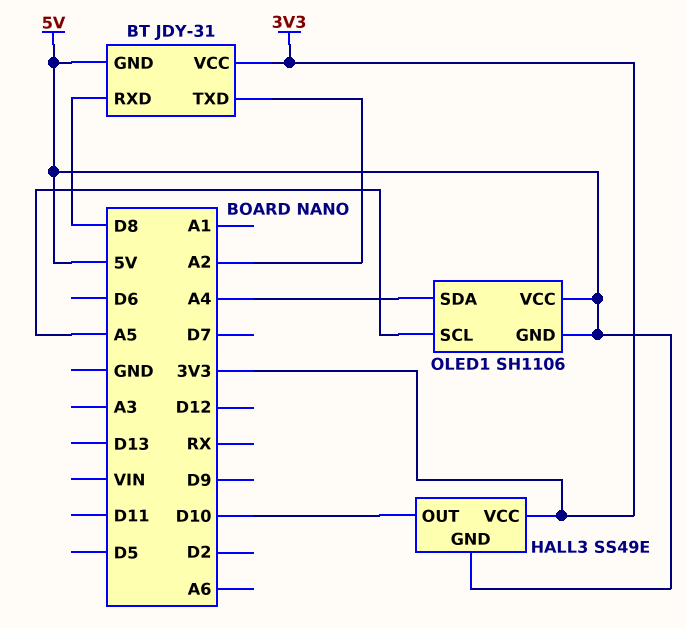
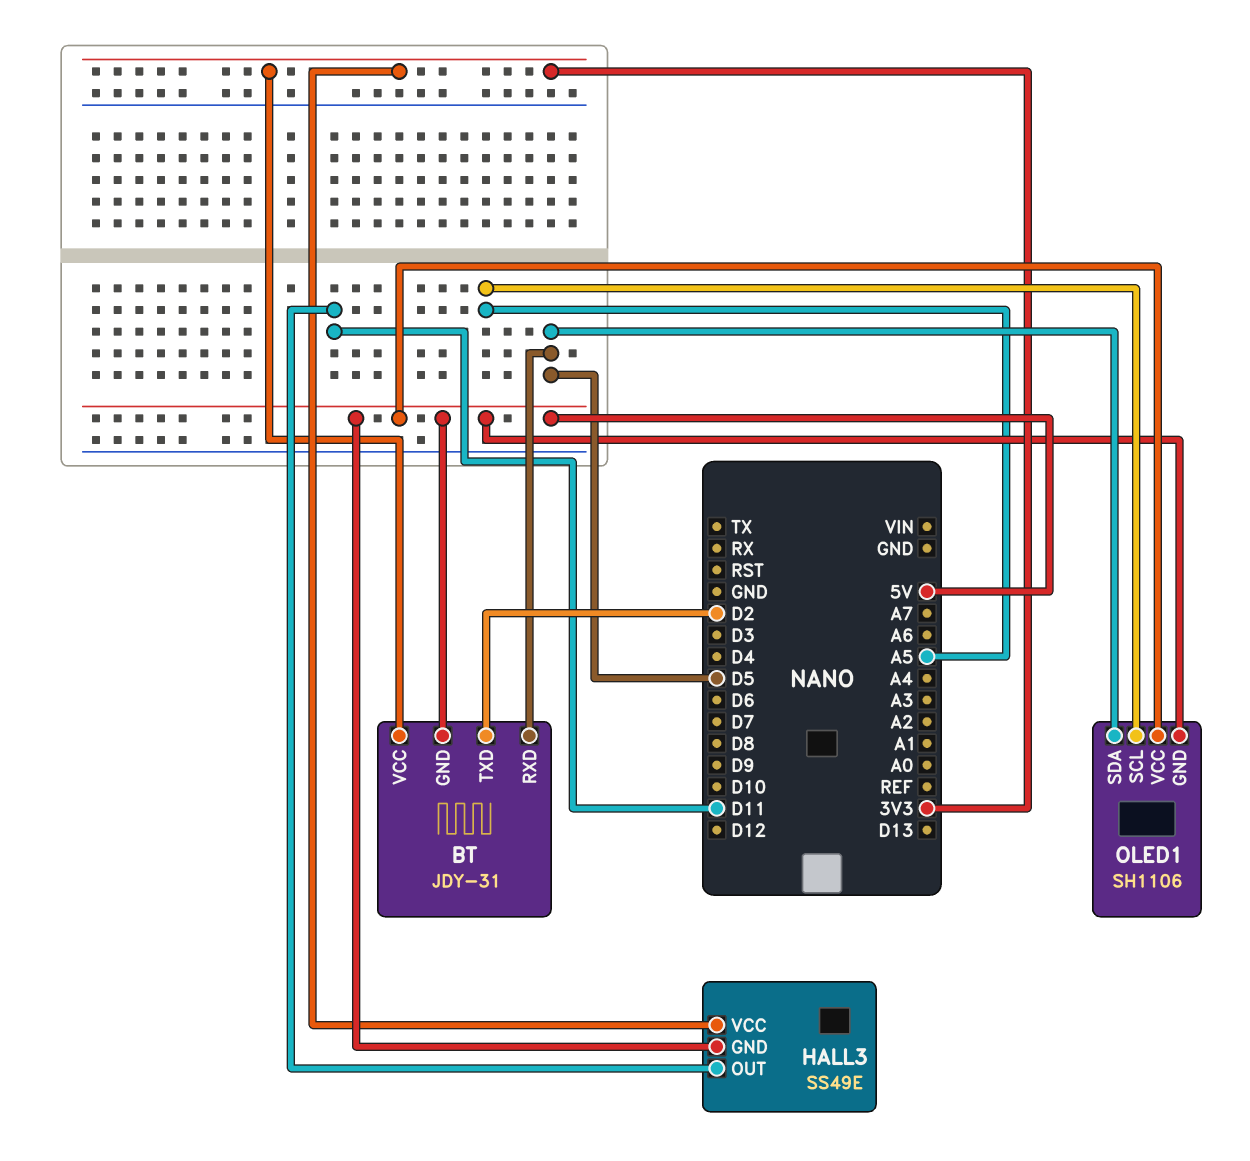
BT pin RXD: D8 -> D5
BT pin TXD: A2 -> D2
HALL3 pin OUT: D10 -> D11
OLED1 pin SDA: A4 -> D5

